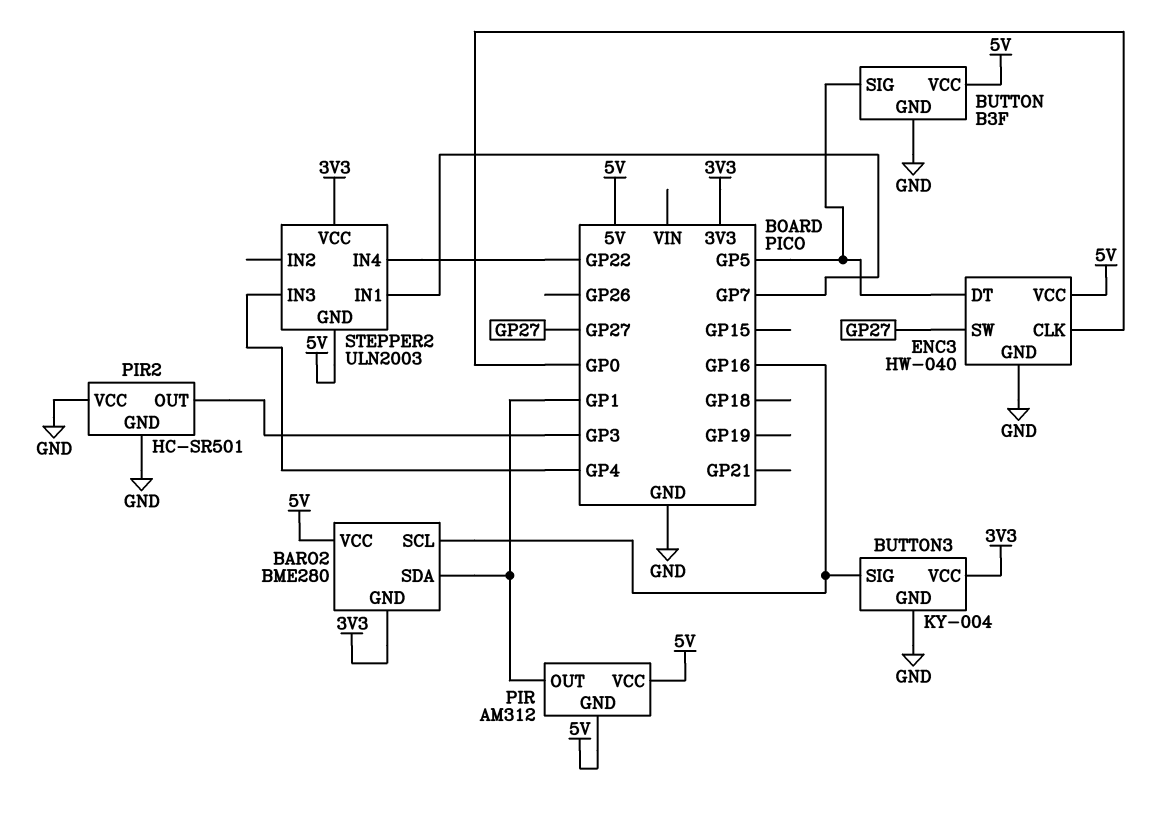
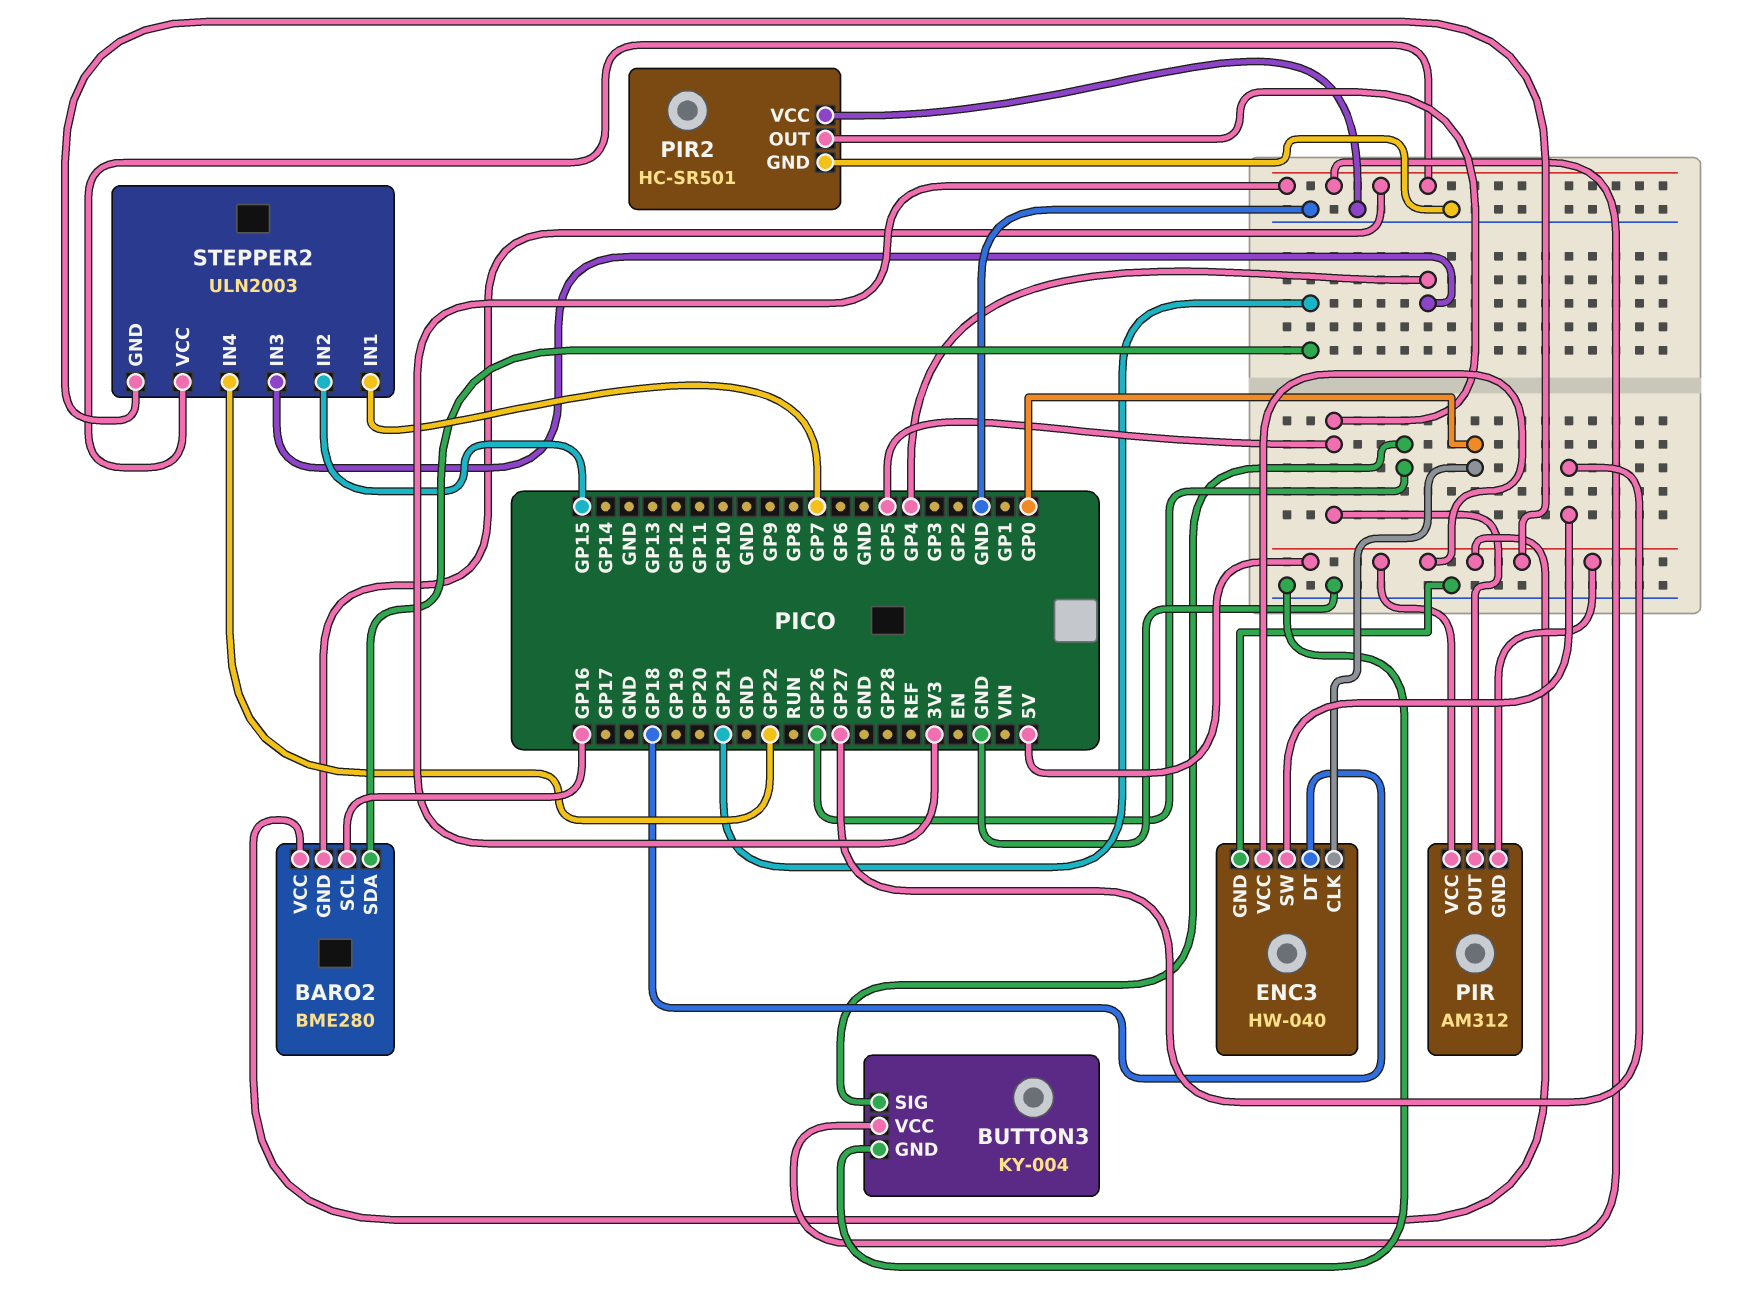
BARO2 pin SDA: GP1 -> GP21
BUTTON: B3F -> none
BUTTON pin GND: GND -> none
BUTTON pin SIG: GP5 -> none
BUTTON pin VCC: 5V -> none
BUTTON3 pin SIG: GP16 -> GP26
ENC3 pin DT: GP5 -> GP18
PIR pin OUT: GP1 -> GP5
PIR2 pin OUT: GP3 -> GP5
STEPPER2 pin IN2: none -> GP15

